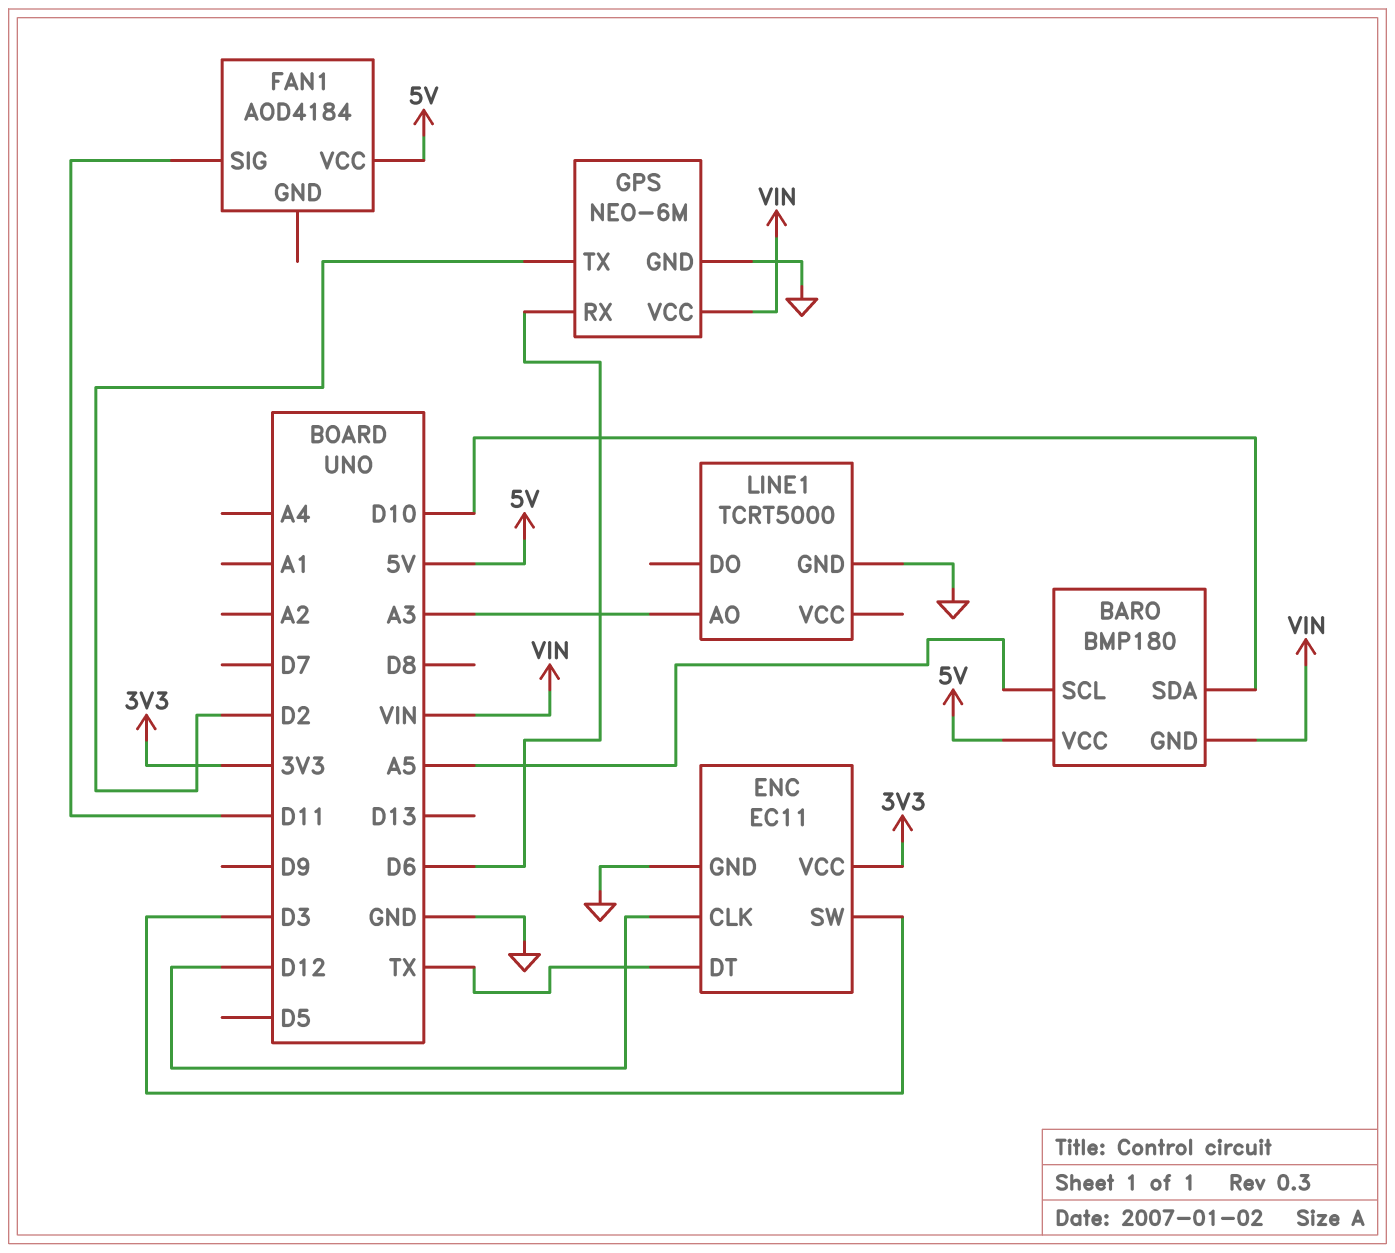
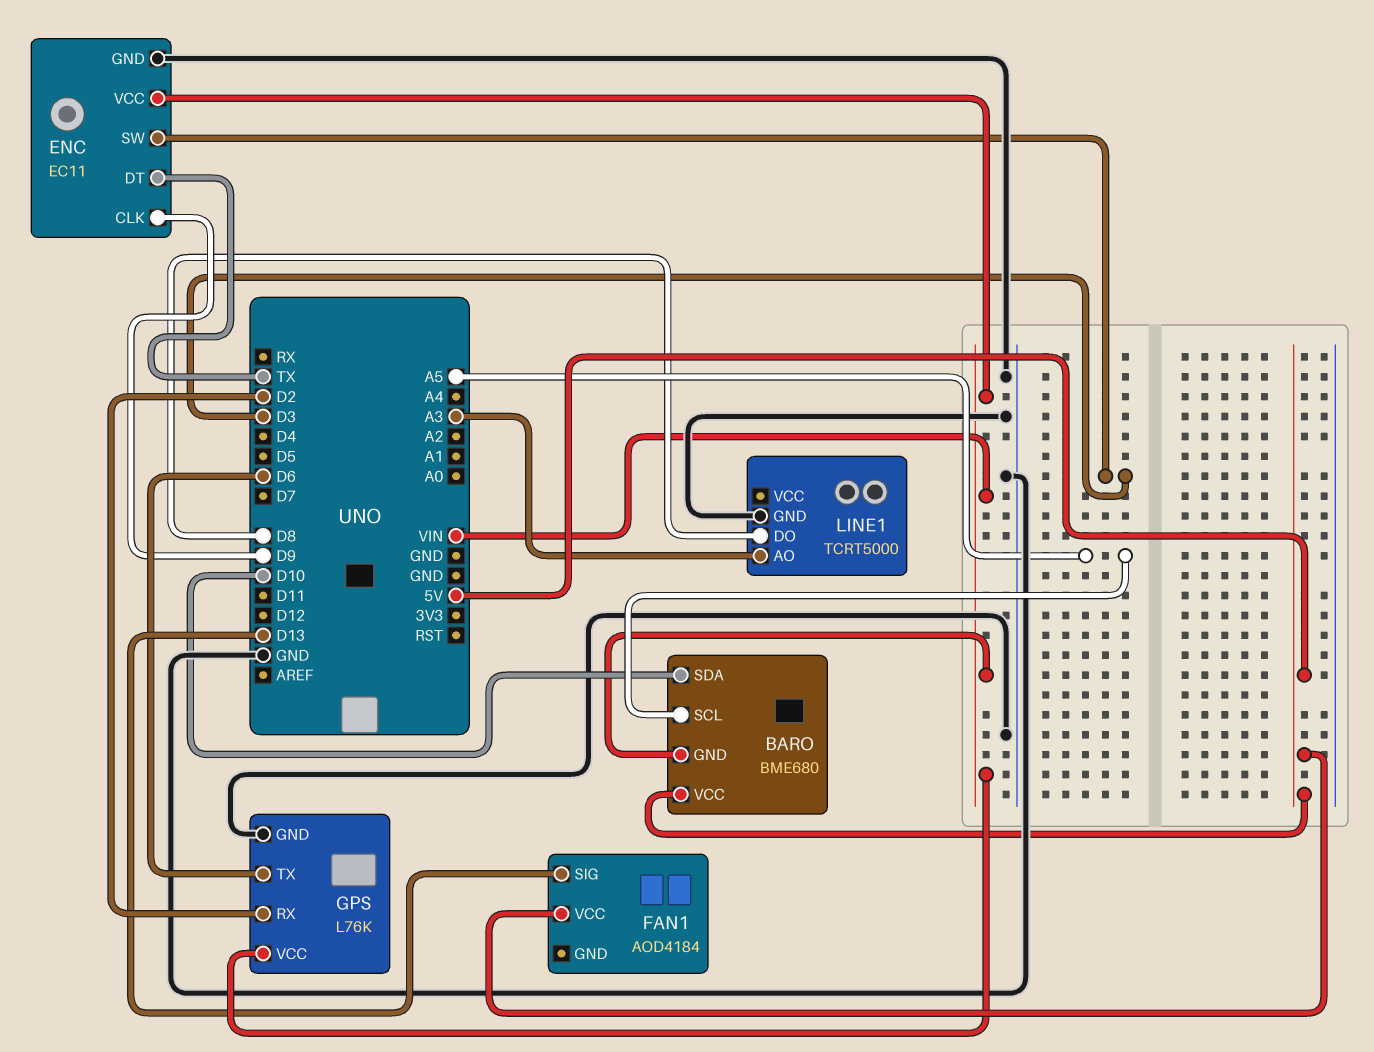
BARO: BMP180 -> BME680
ENC pin CLK: D12 -> D9
ENC pin VCC: 3V3 -> VIN
FAN1 pin SIG: D11 -> D13
GPS: NEO-6M -> L76K
GPS pin RX: D6 -> D2
GPS pin TX: D2 -> D6
LINE1 pin DO: none -> D8

